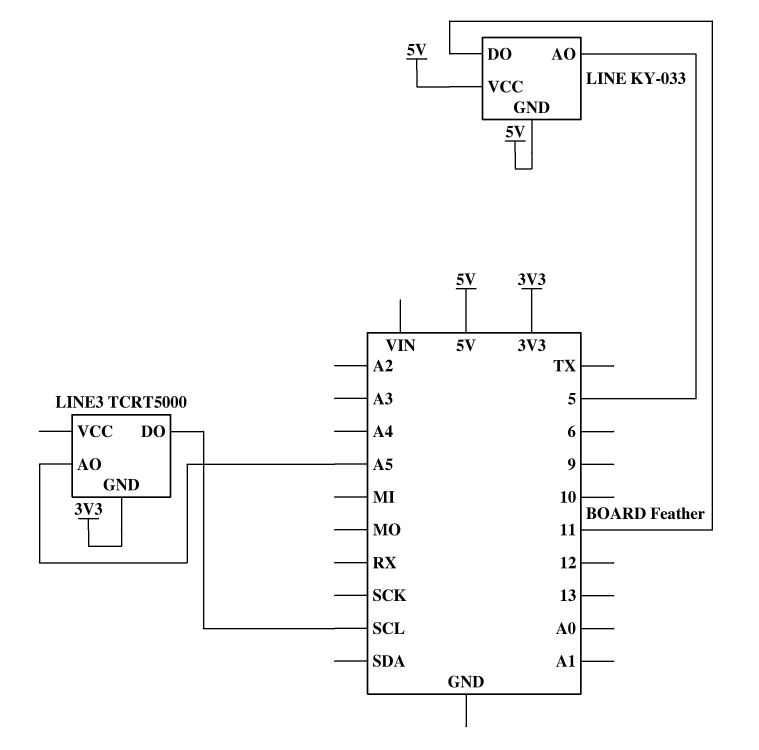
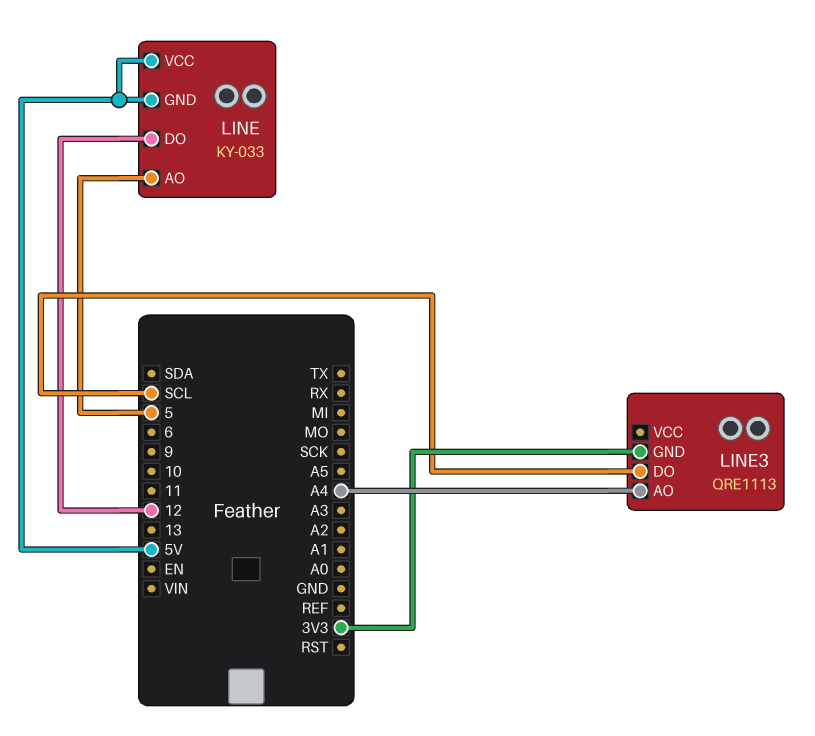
LINE pin DO: 11 -> 12
LINE3: TCRT5000 -> QRE1113
LINE3 pin AO: A5 -> A4

